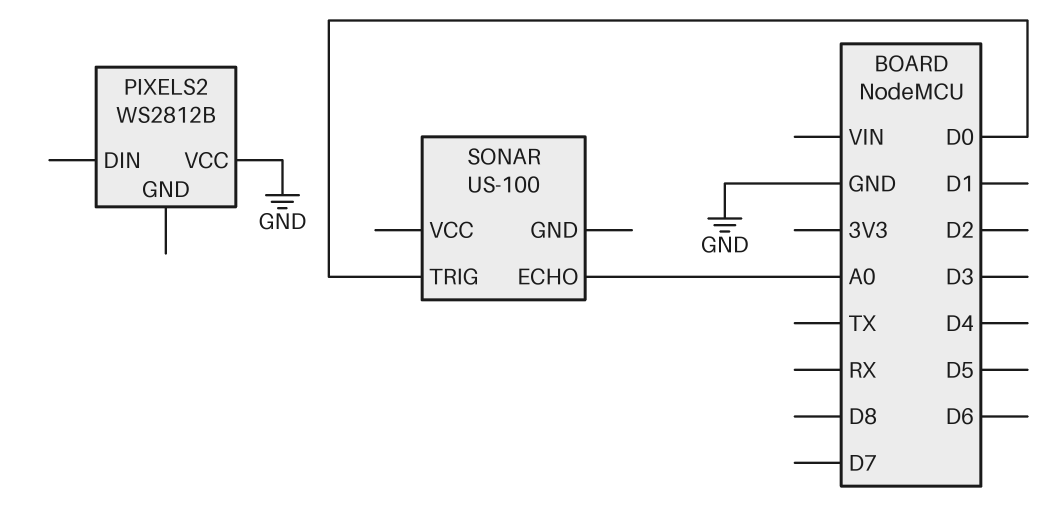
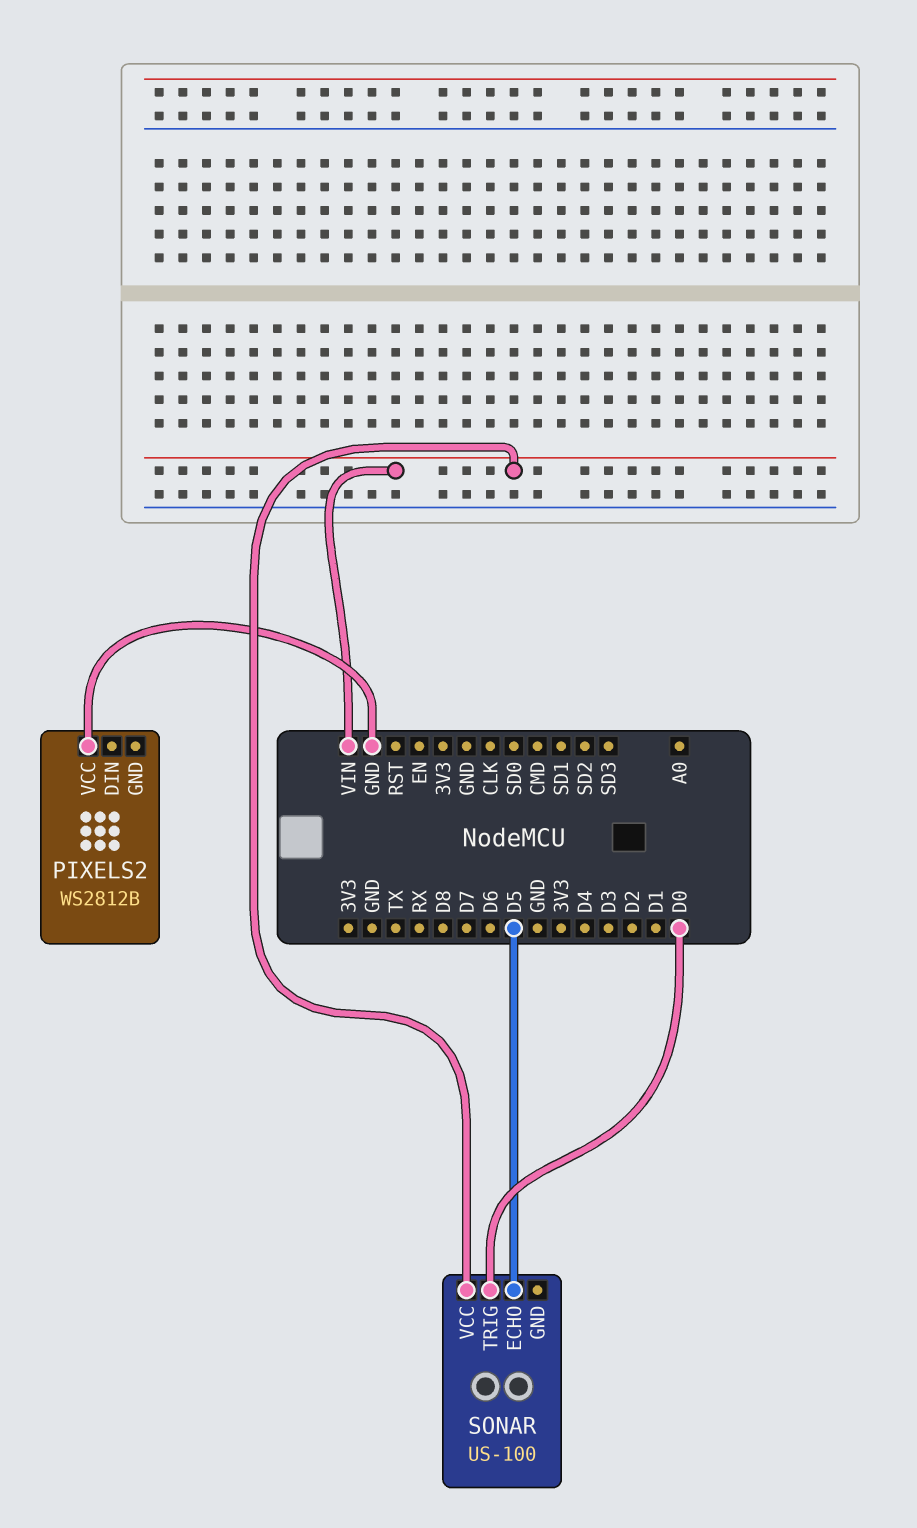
SONAR pin ECHO: A0 -> D5
SONAR pin VCC: none -> VIN

